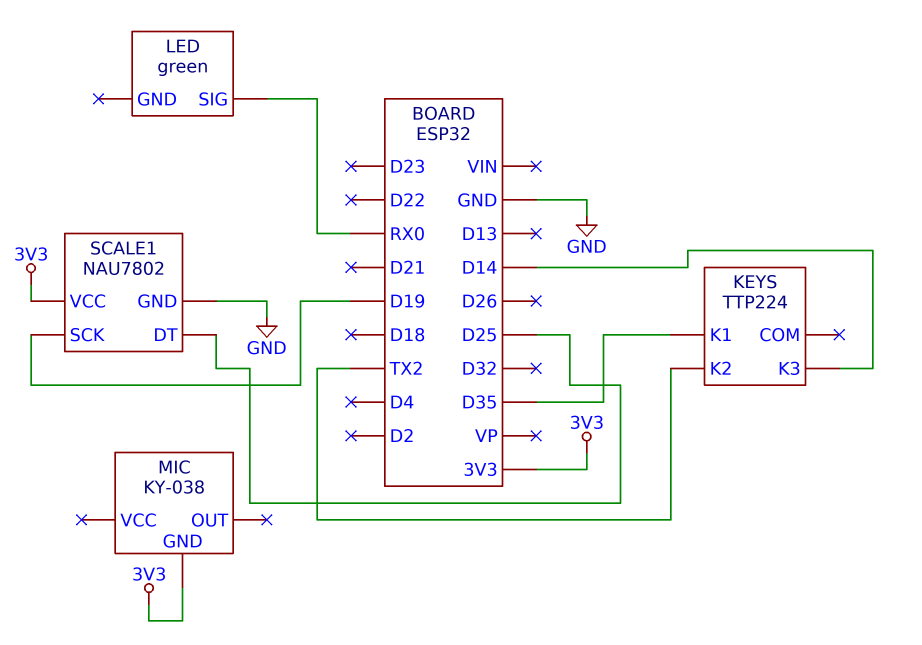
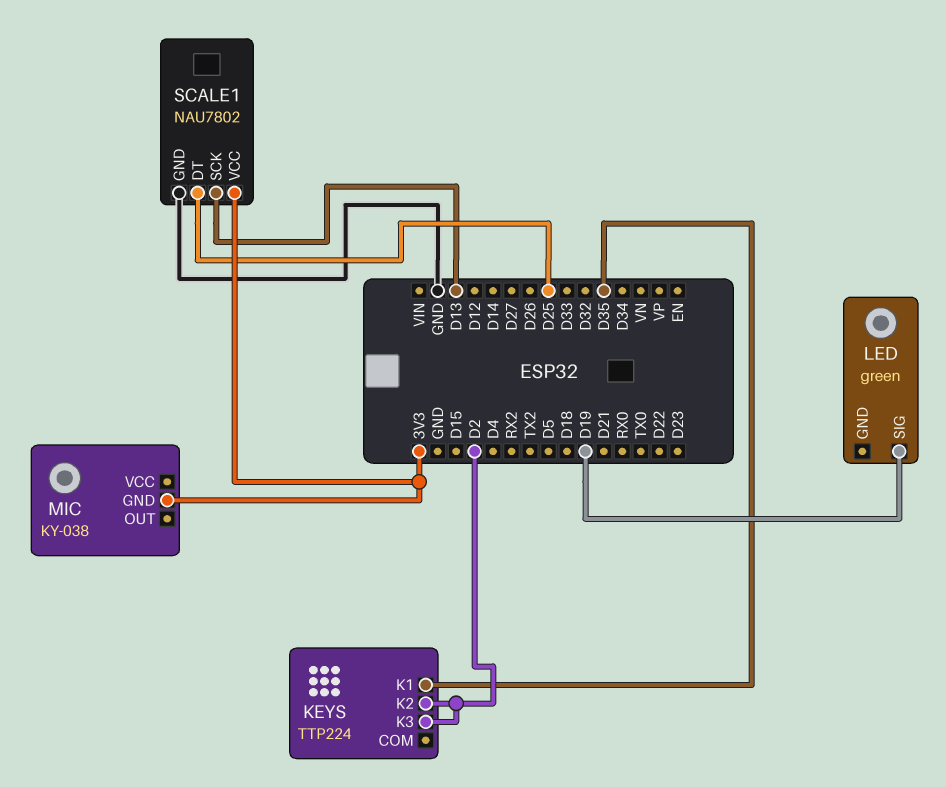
KEYS pin K2: TX2 -> D2
KEYS pin K3: D14 -> D2
LED pin SIG: RX0 -> D19
SCALE1 pin SCK: D19 -> D13

